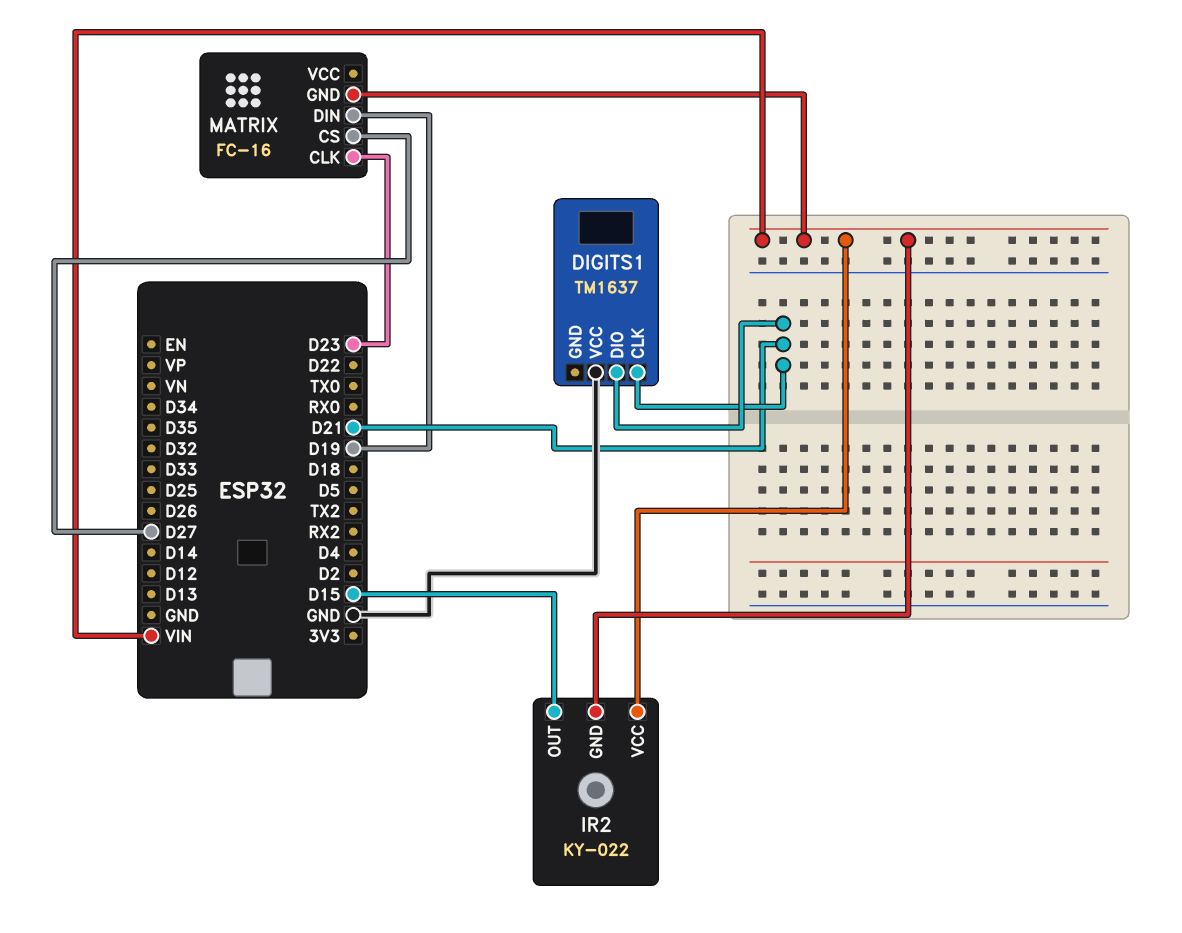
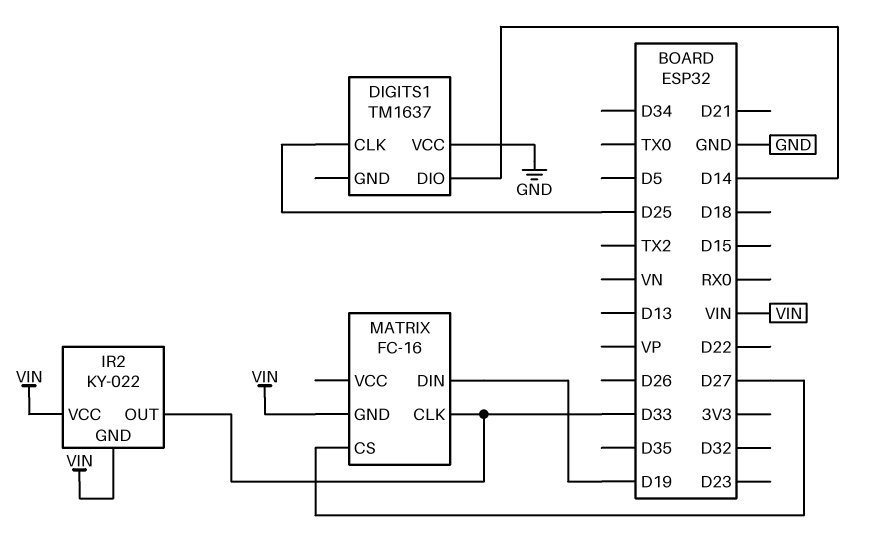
DIGITS1 pin CLK: D21 -> D25
DIGITS1 pin DIO: D21 -> D14
IR2 pin OUT: D15 -> D33
MATRIX pin CLK: D23 -> D33

